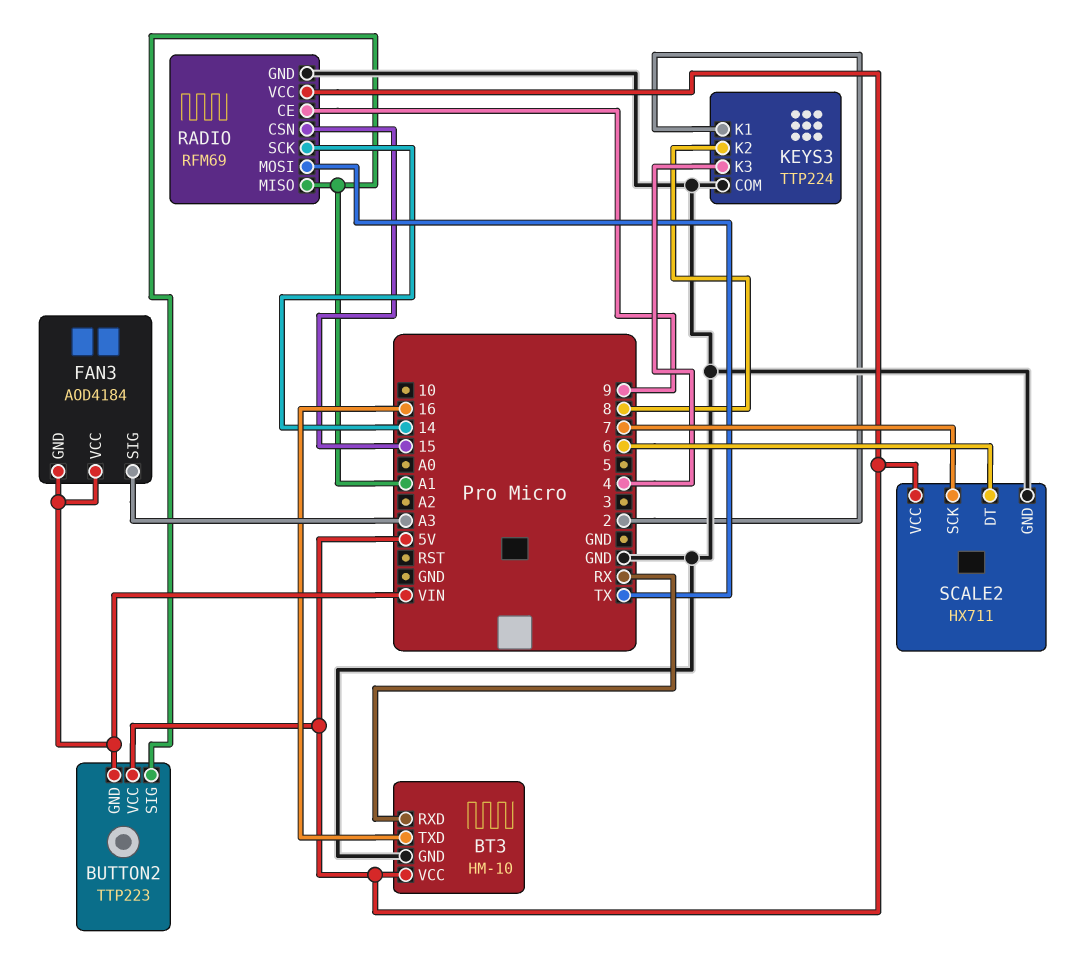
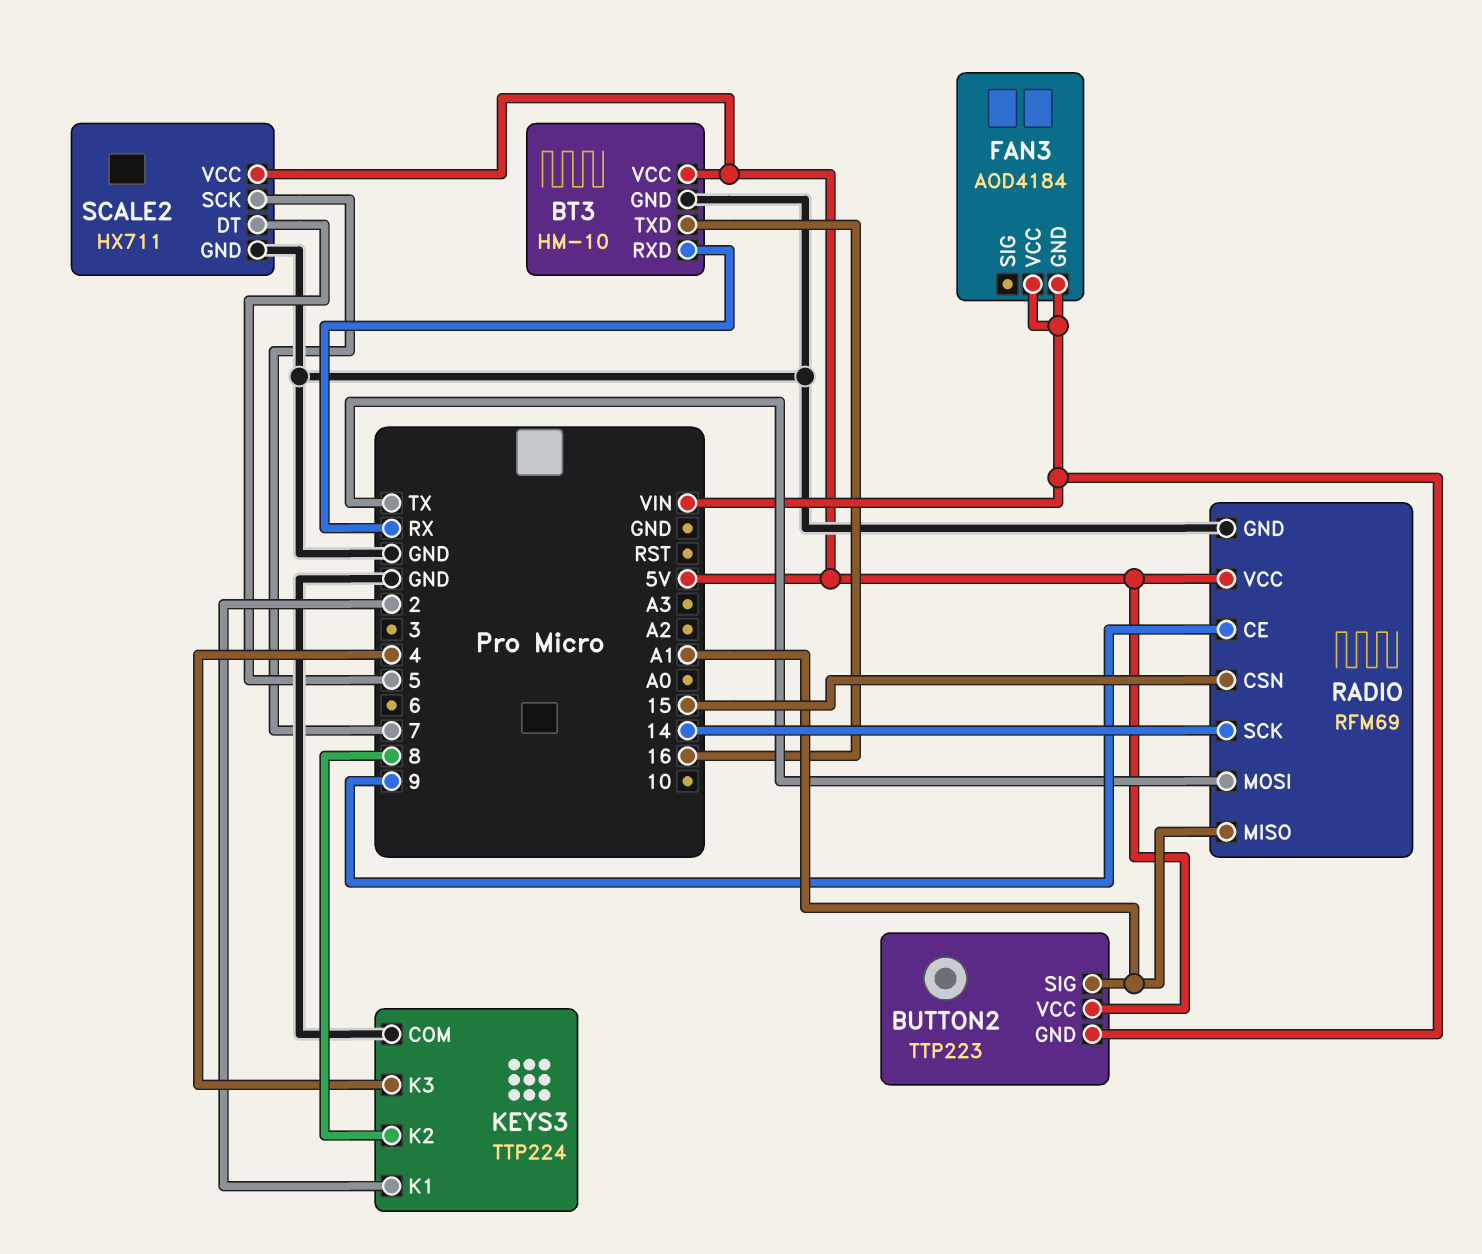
FAN3 pin SIG: A3 -> none
SCALE2 pin DT: 6 -> 5

